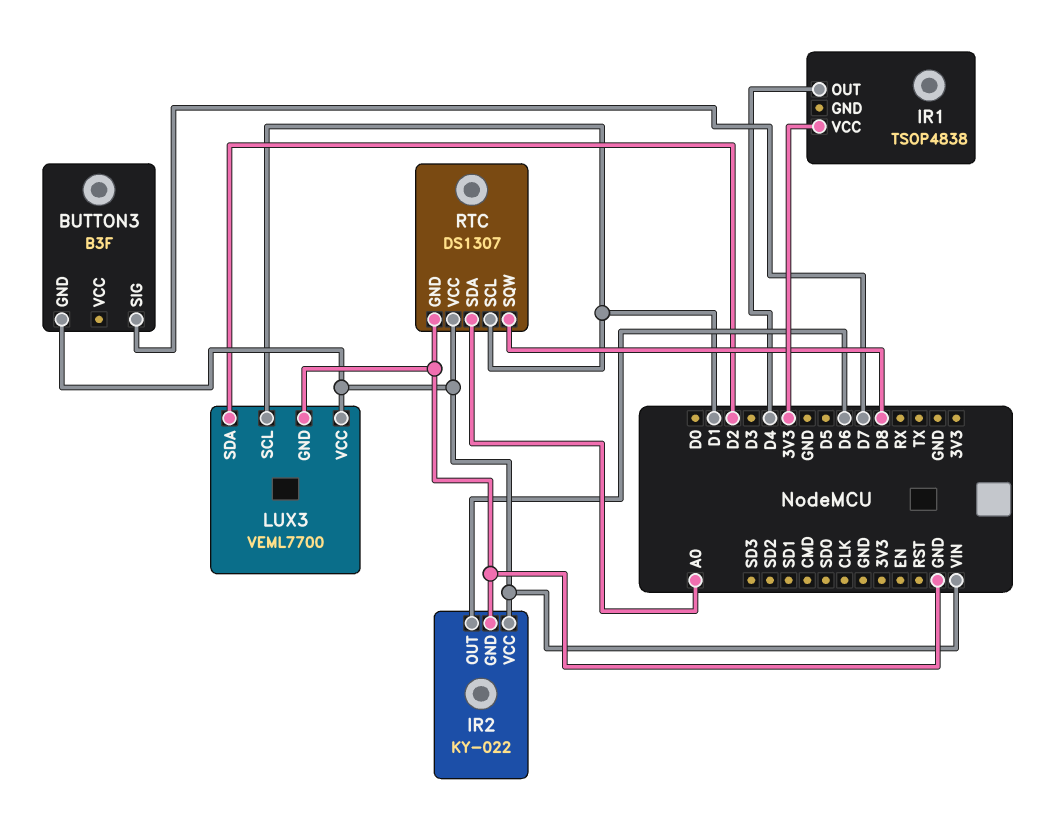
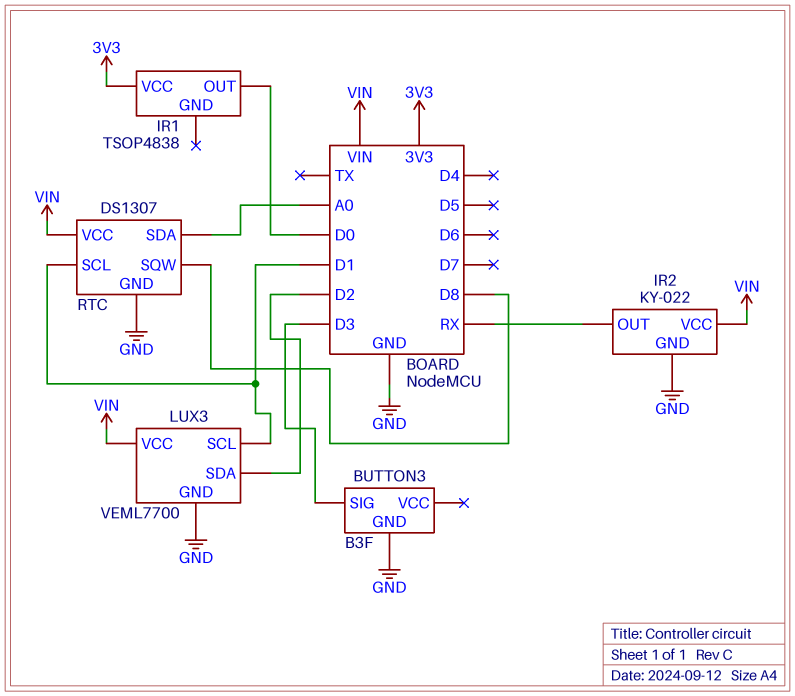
BUTTON3 pin GND: VIN -> GND
BUTTON3 pin SIG: D7 -> D3
IR1 pin OUT: D4 -> D0
IR2 pin OUT: D6 -> RX

